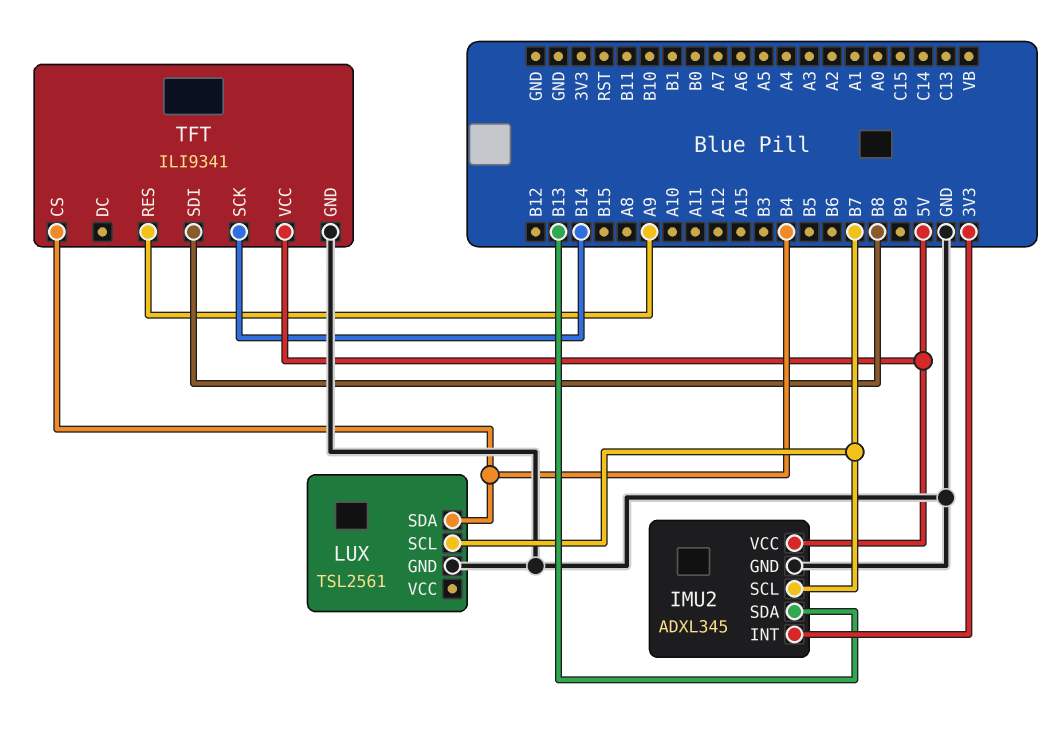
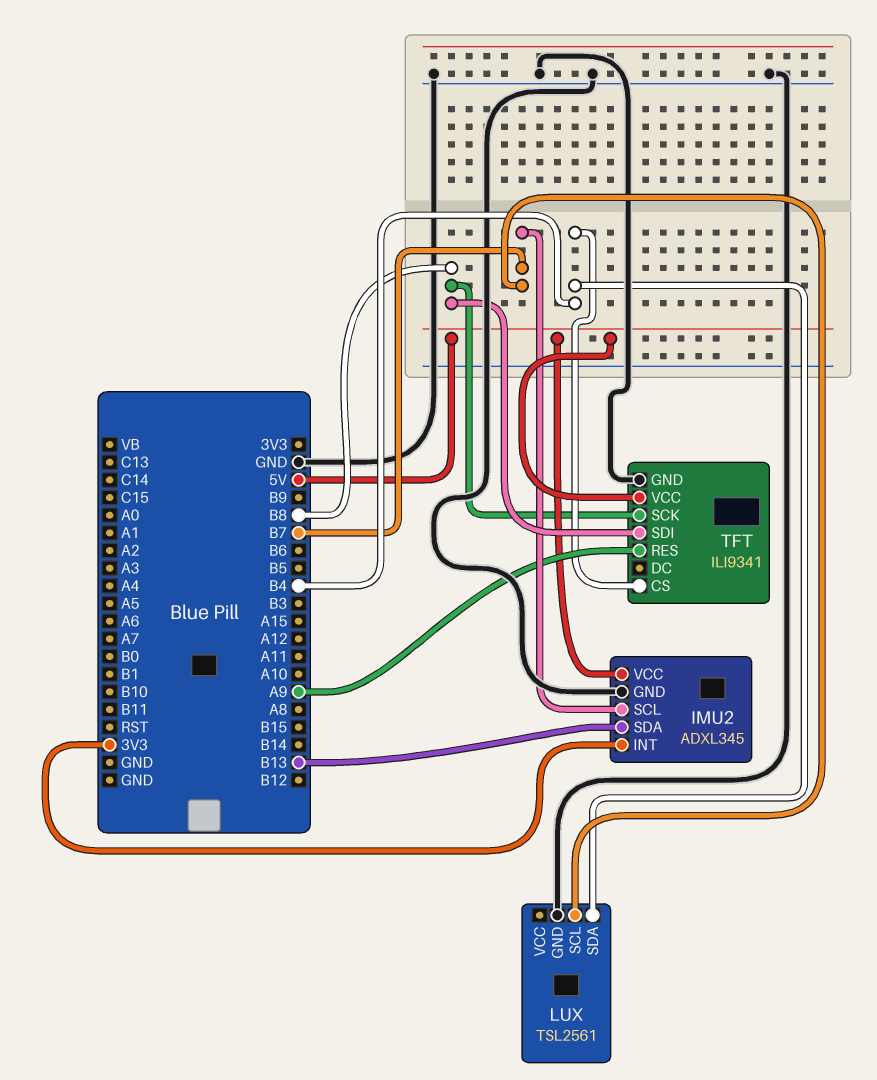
TFT pin SCK: B14 -> B8

